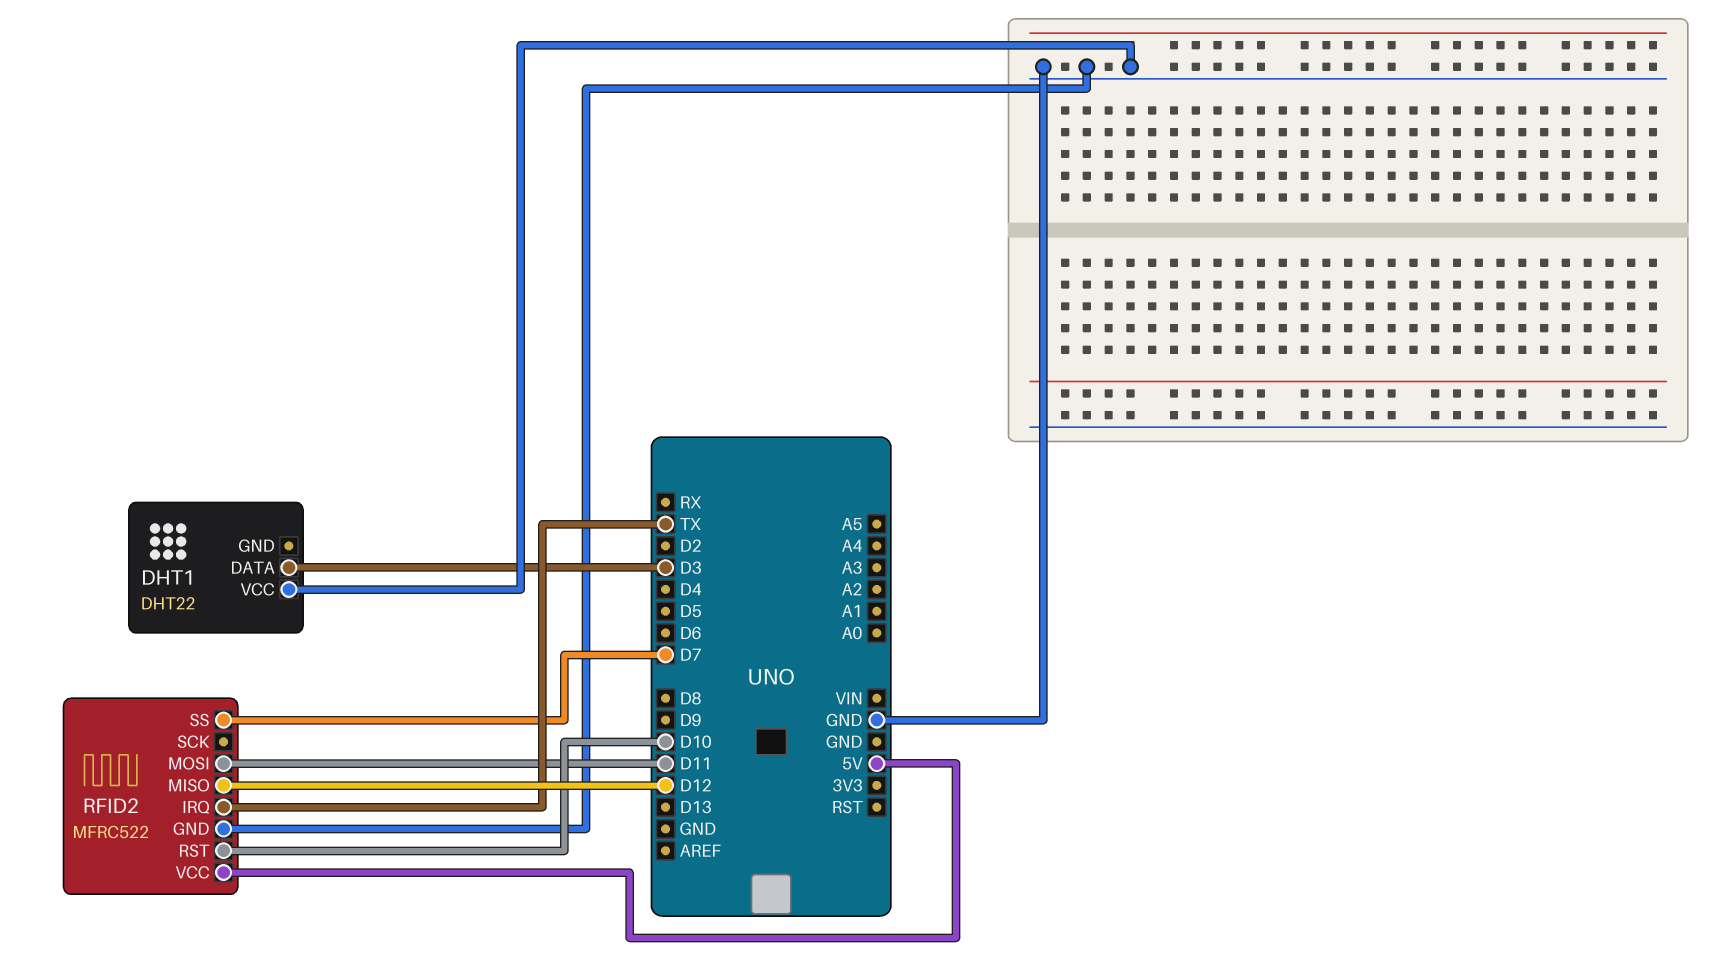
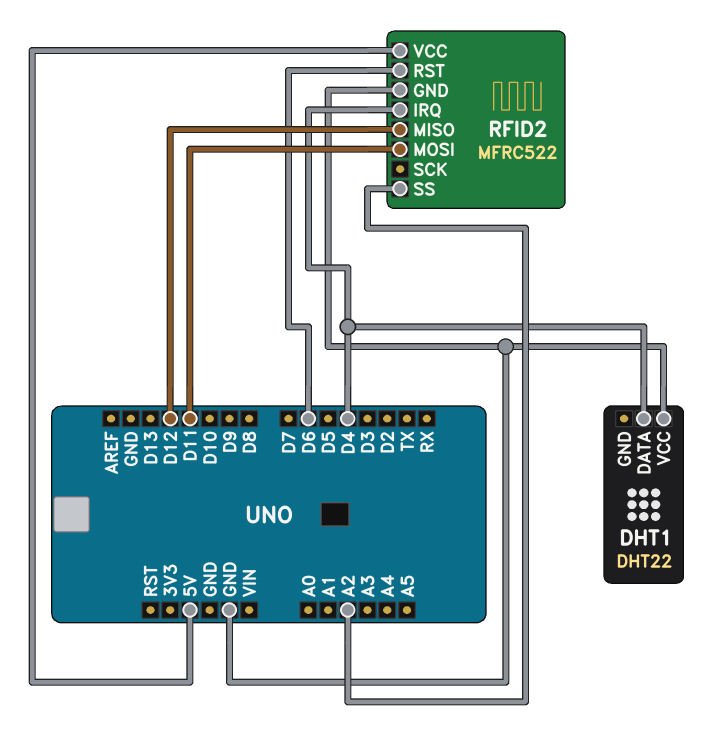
DHT1 pin DATA: D3 -> D4
RFID2 pin IRQ: TX -> D4
RFID2 pin RST: D10 -> D6
RFID2 pin SS: D7 -> A2

